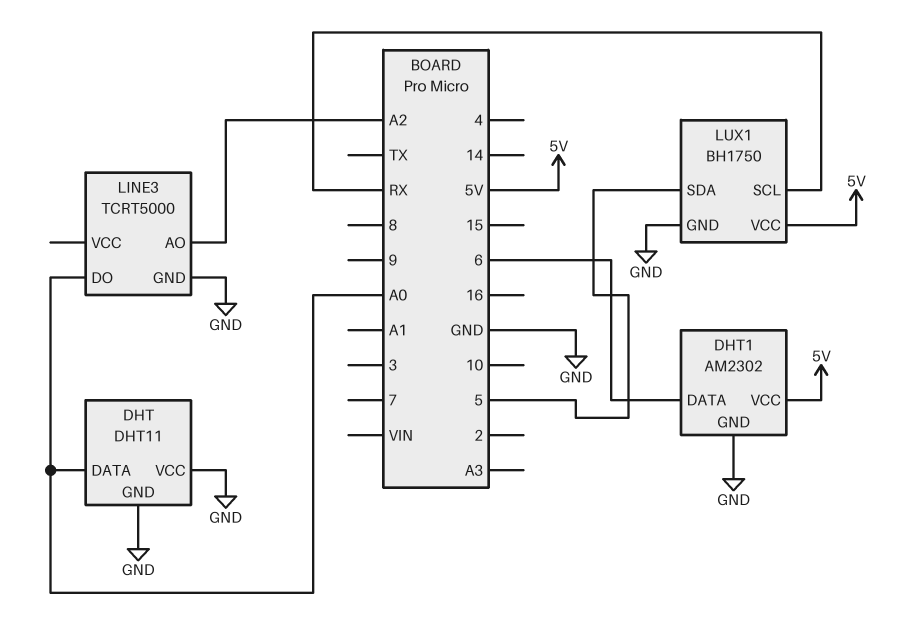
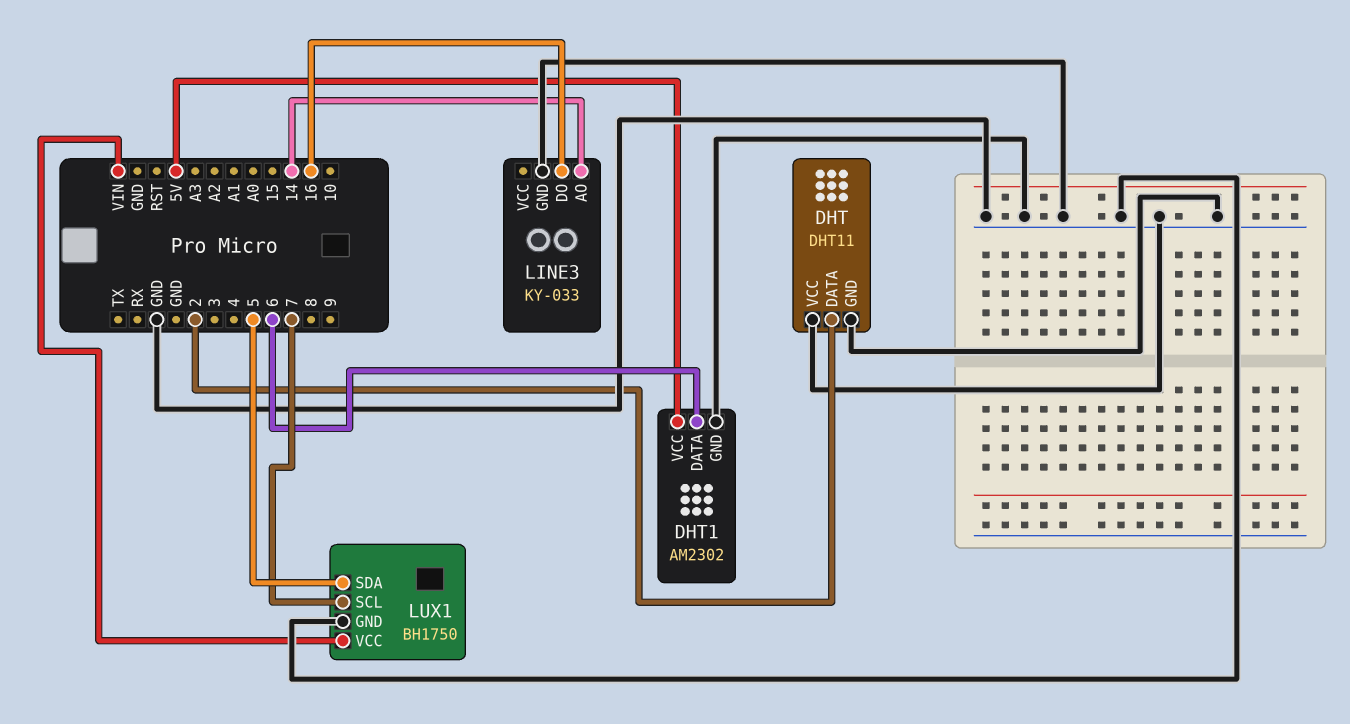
DHT pin DATA: A0 -> 2
LINE3: TCRT5000 -> KY-033
LINE3 pin AO: A2 -> 14
LINE3 pin DO: A0 -> 16
LUX1 pin SCL: RX -> 7
LUX1 pin VCC: 5V -> VIN

